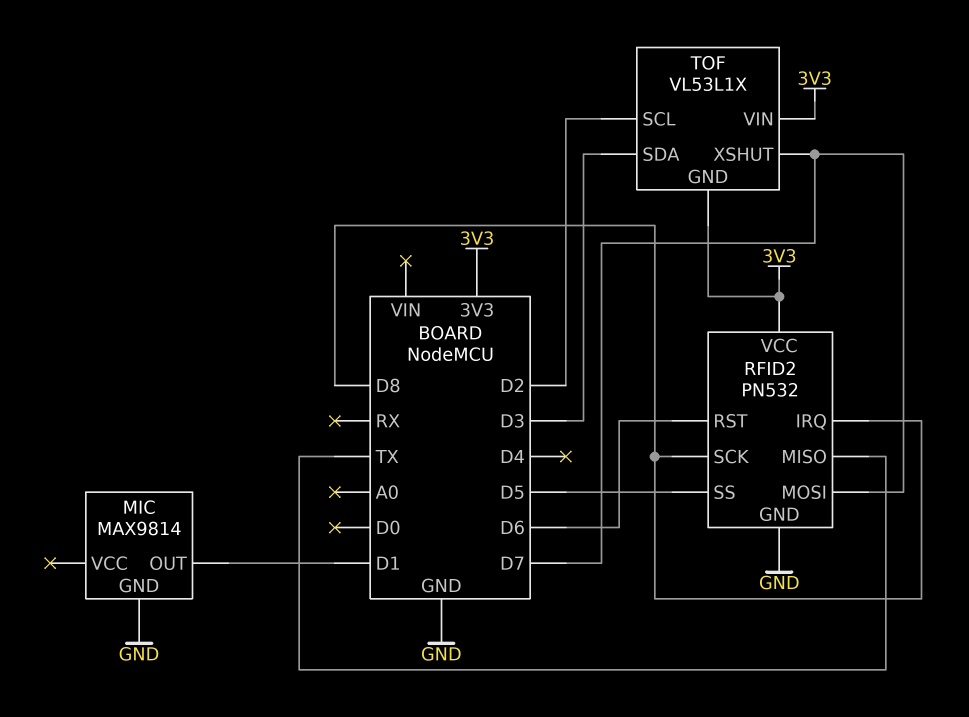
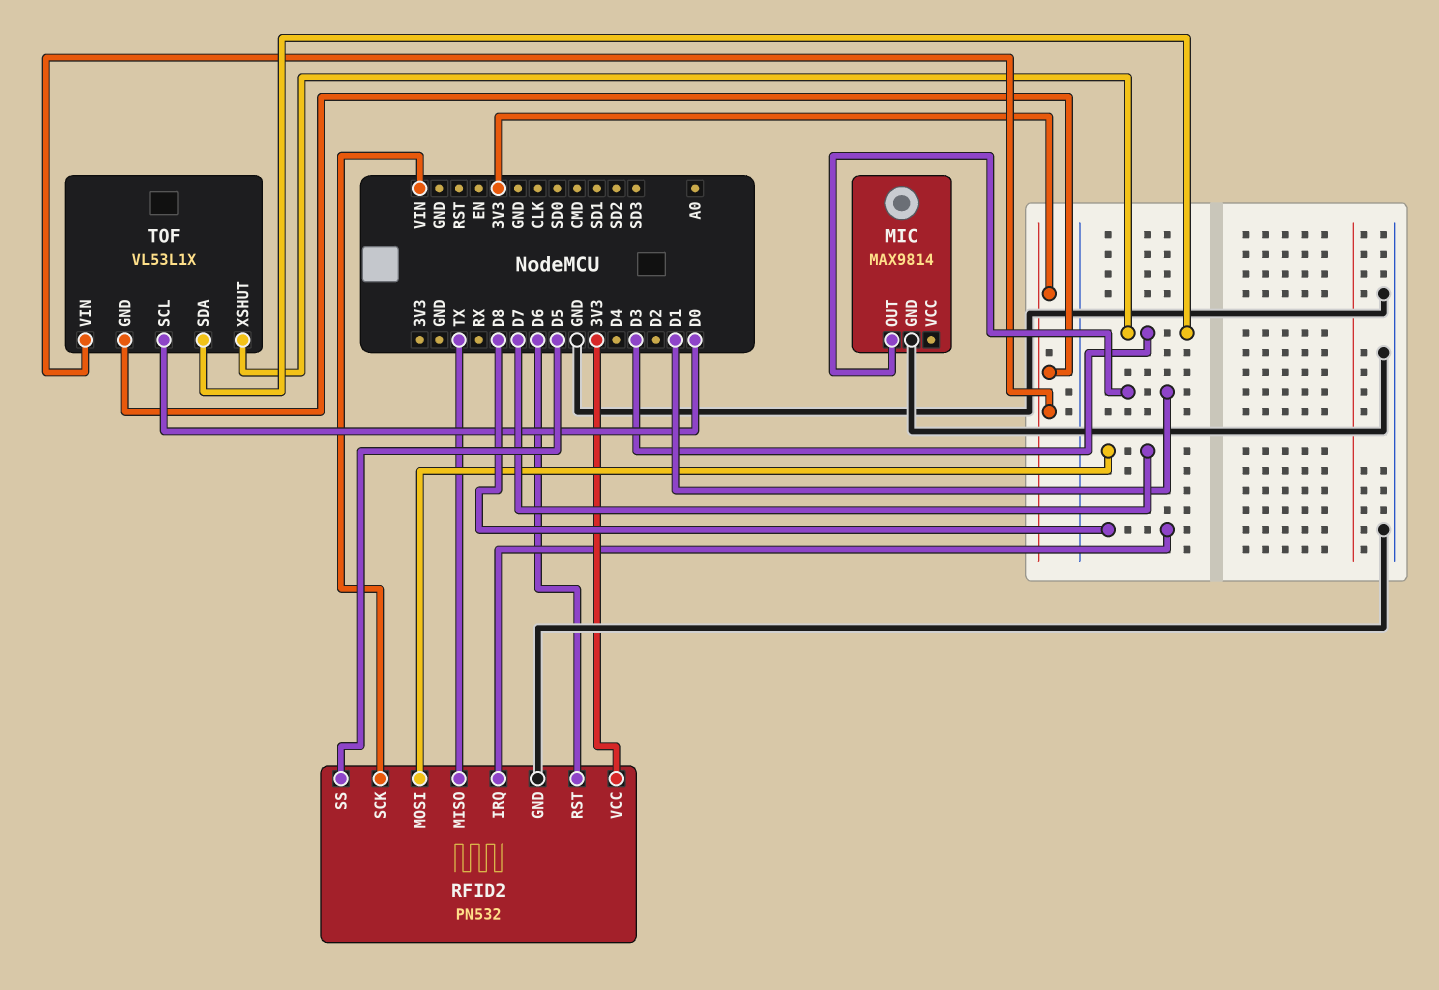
RFID2 pin SCK: D8 -> VIN
TOF pin SCL: D2 -> D0
TOF pin XSHUT: D7 -> D3

